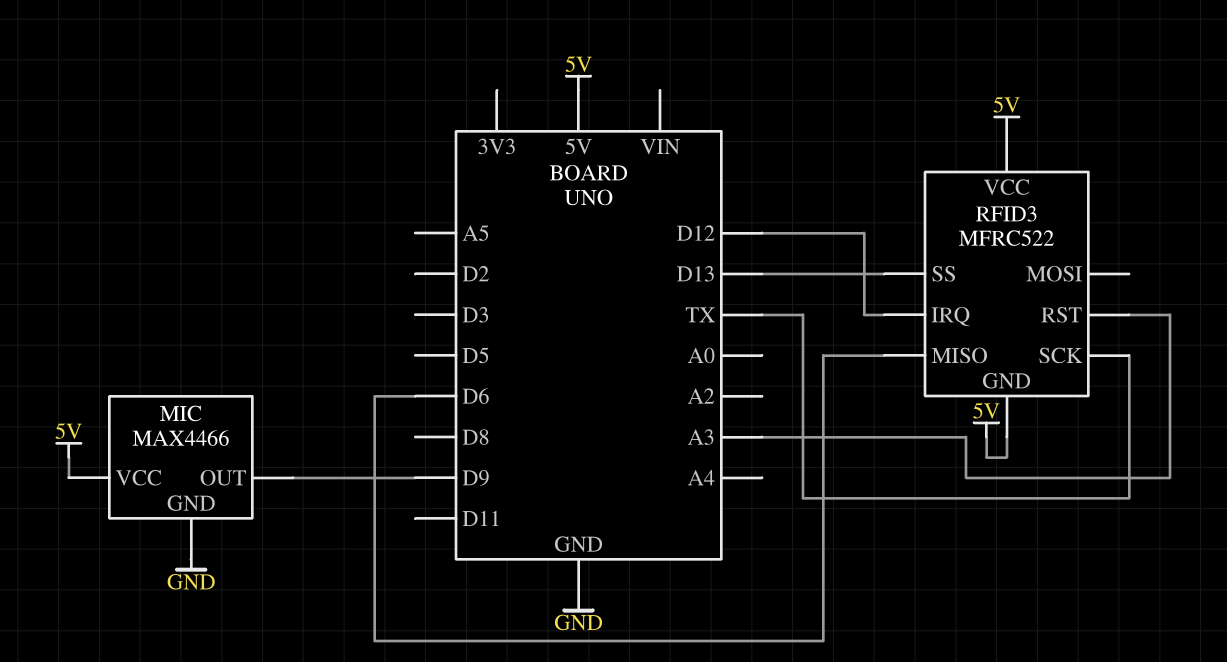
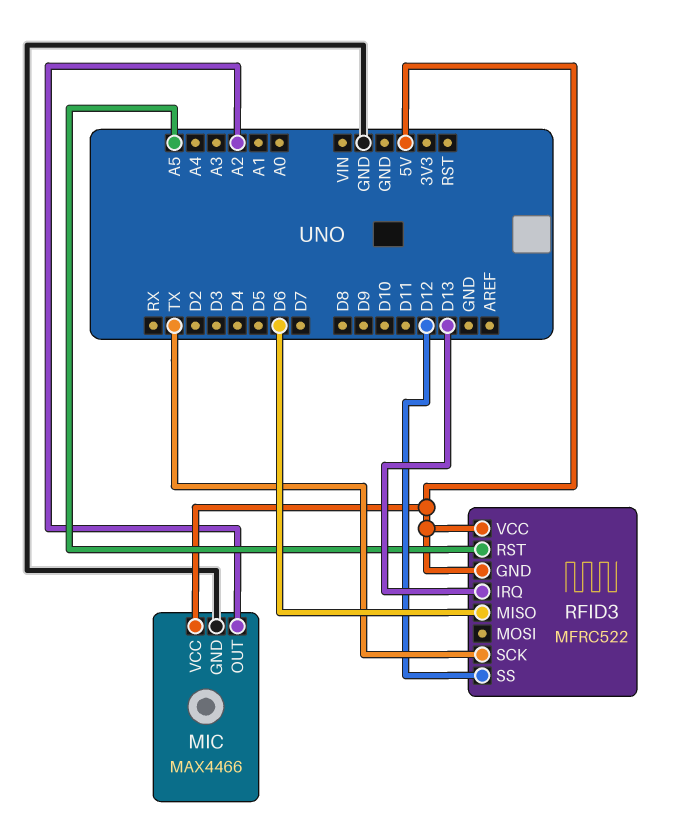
MIC pin OUT: D9 -> A2
RFID3 pin IRQ: D12 -> D13
RFID3 pin RST: A3 -> A5
RFID3 pin SS: D13 -> D12

